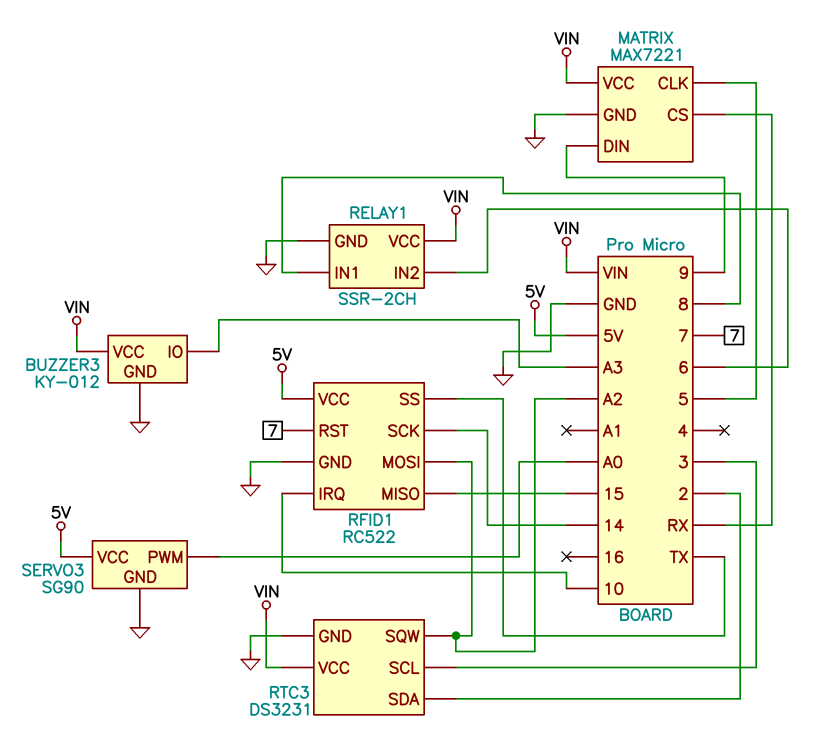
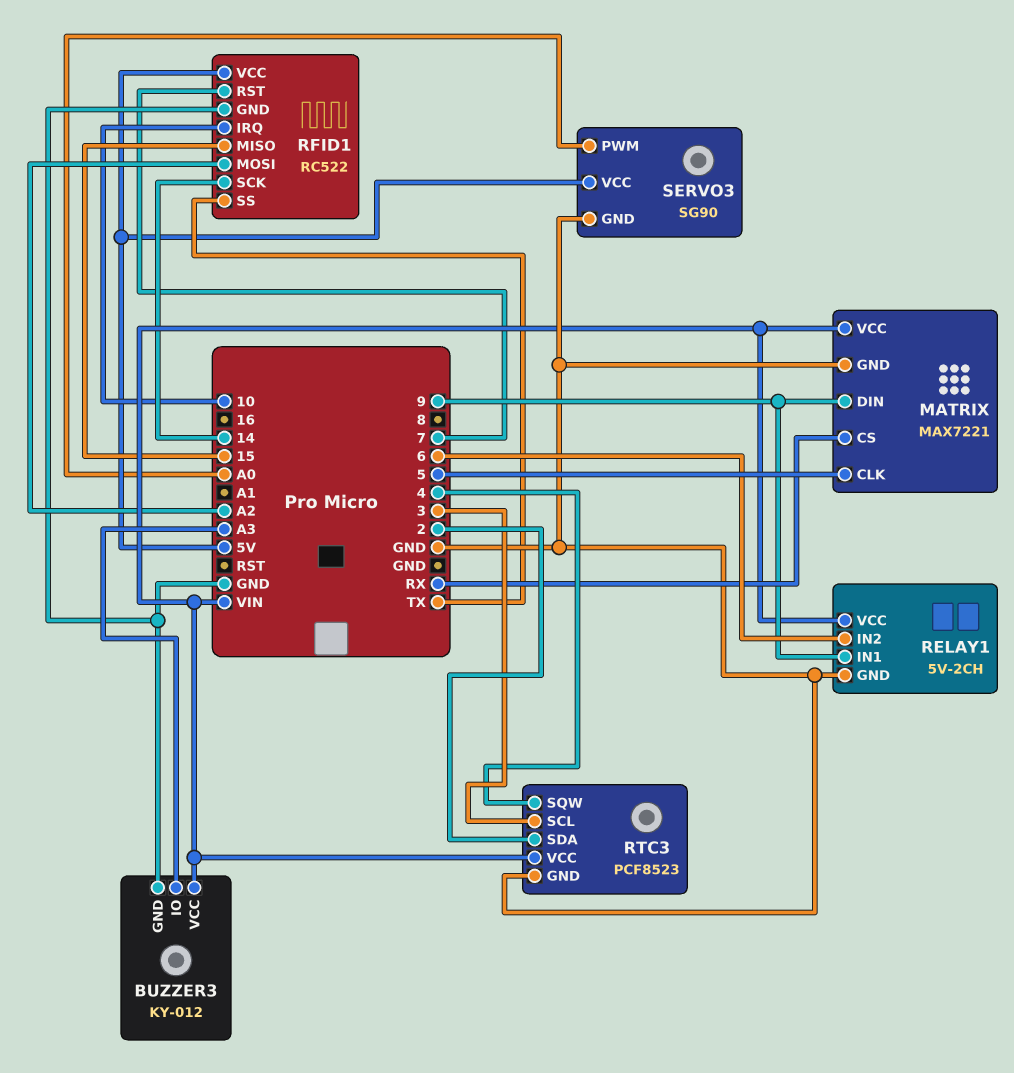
RELAY1: SSR-2CH -> 5V-2CH
RELAY1 pin IN1: 8 -> 9
RTC3: DS3231 -> PCF8523
RTC3 pin SQW: A2 -> 4

